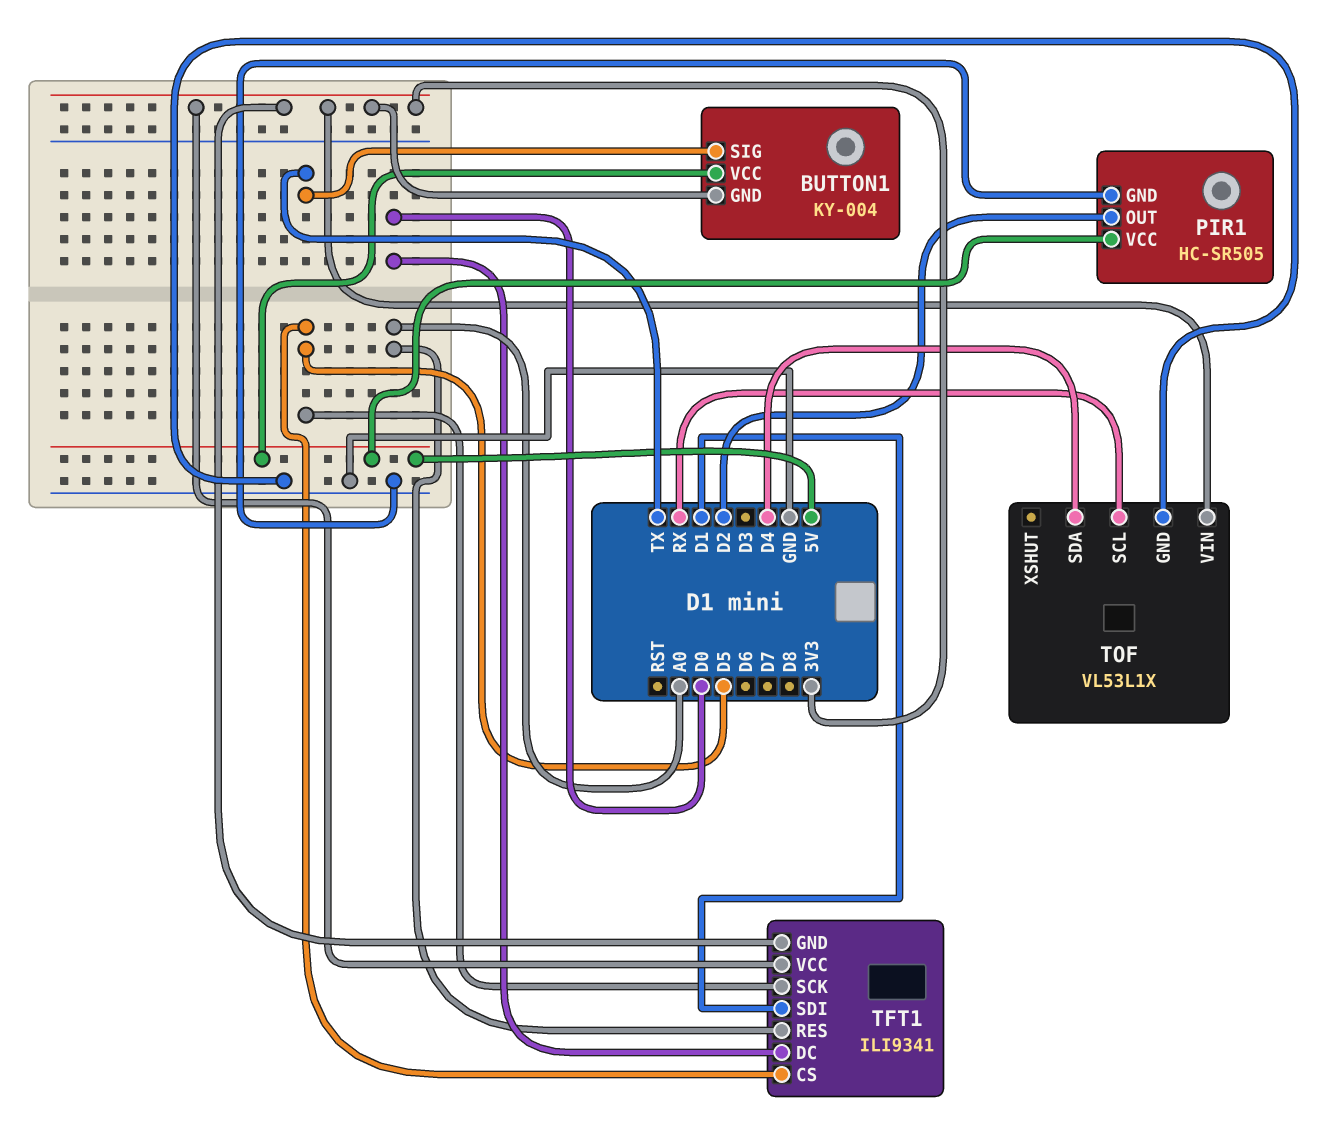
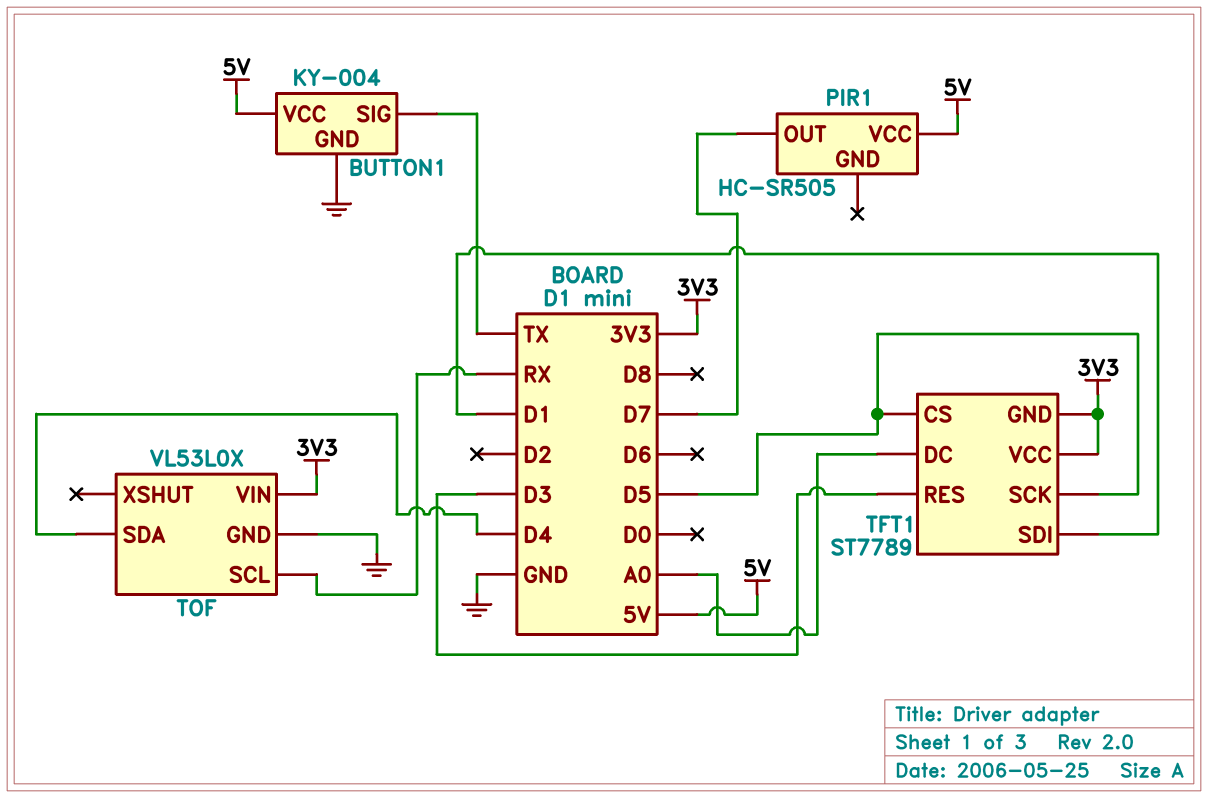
BUTTON1 pin GND: 3V3 -> GND
PIR1 pin GND: GND -> none
PIR1 pin OUT: D2 -> D7
TFT1: ILI9341 -> ST7789
TFT1 pin DC: D0 -> A0
TFT1 pin RES: A0 -> D3
TOF: VL53L1X -> VL53L0X

